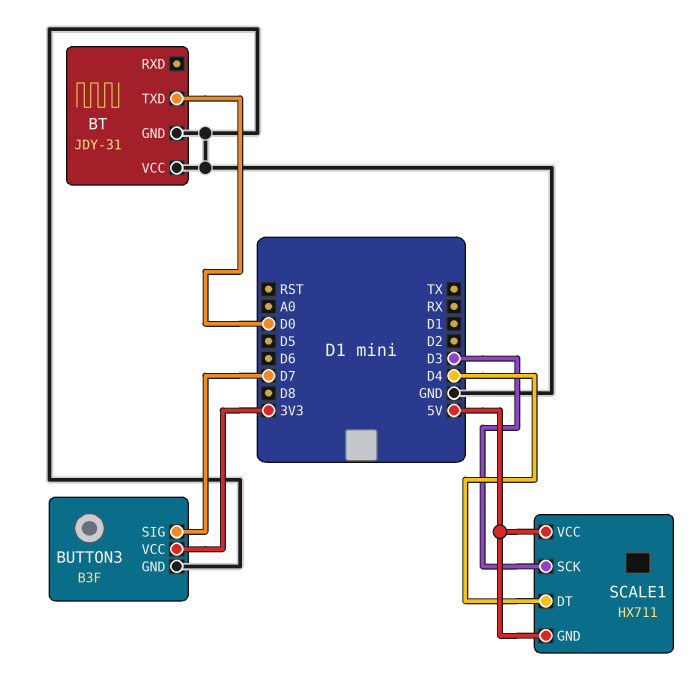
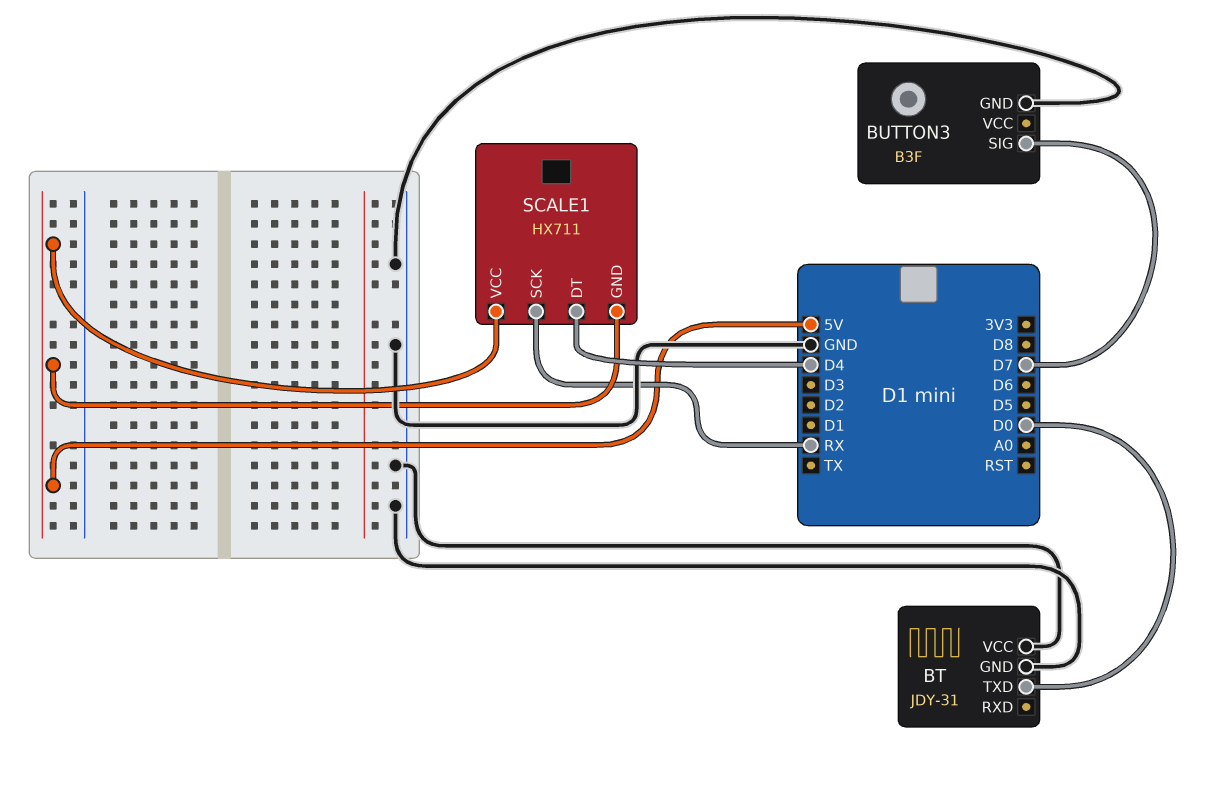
BUTTON3 pin VCC: 3V3 -> none
SCALE1 pin SCK: D3 -> RX

